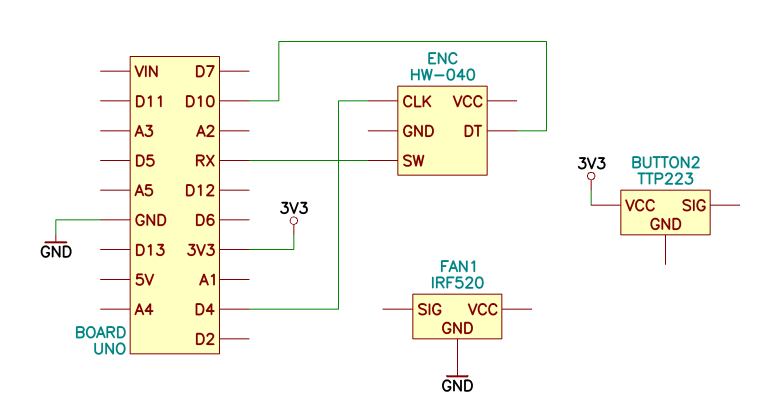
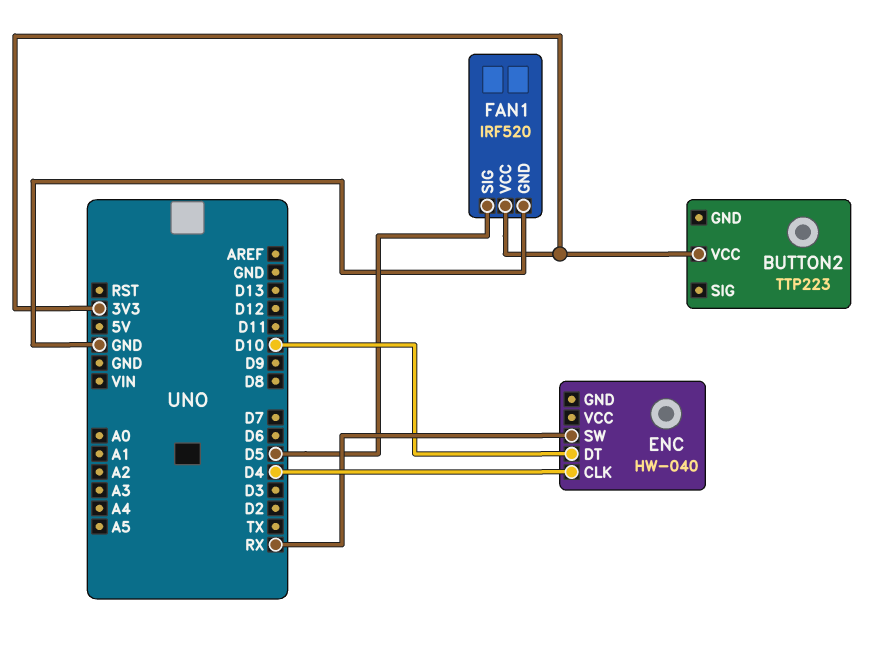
FAN1 pin SIG: none -> D5
FAN1 pin VCC: none -> 3V3

